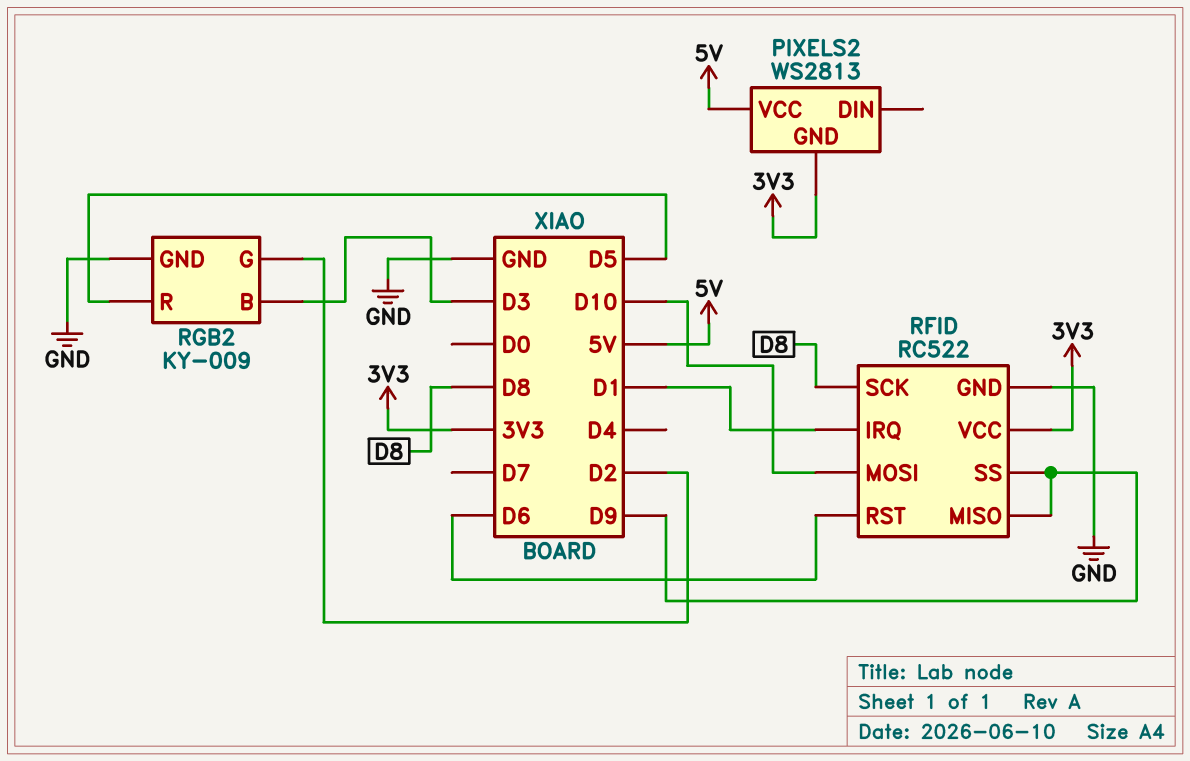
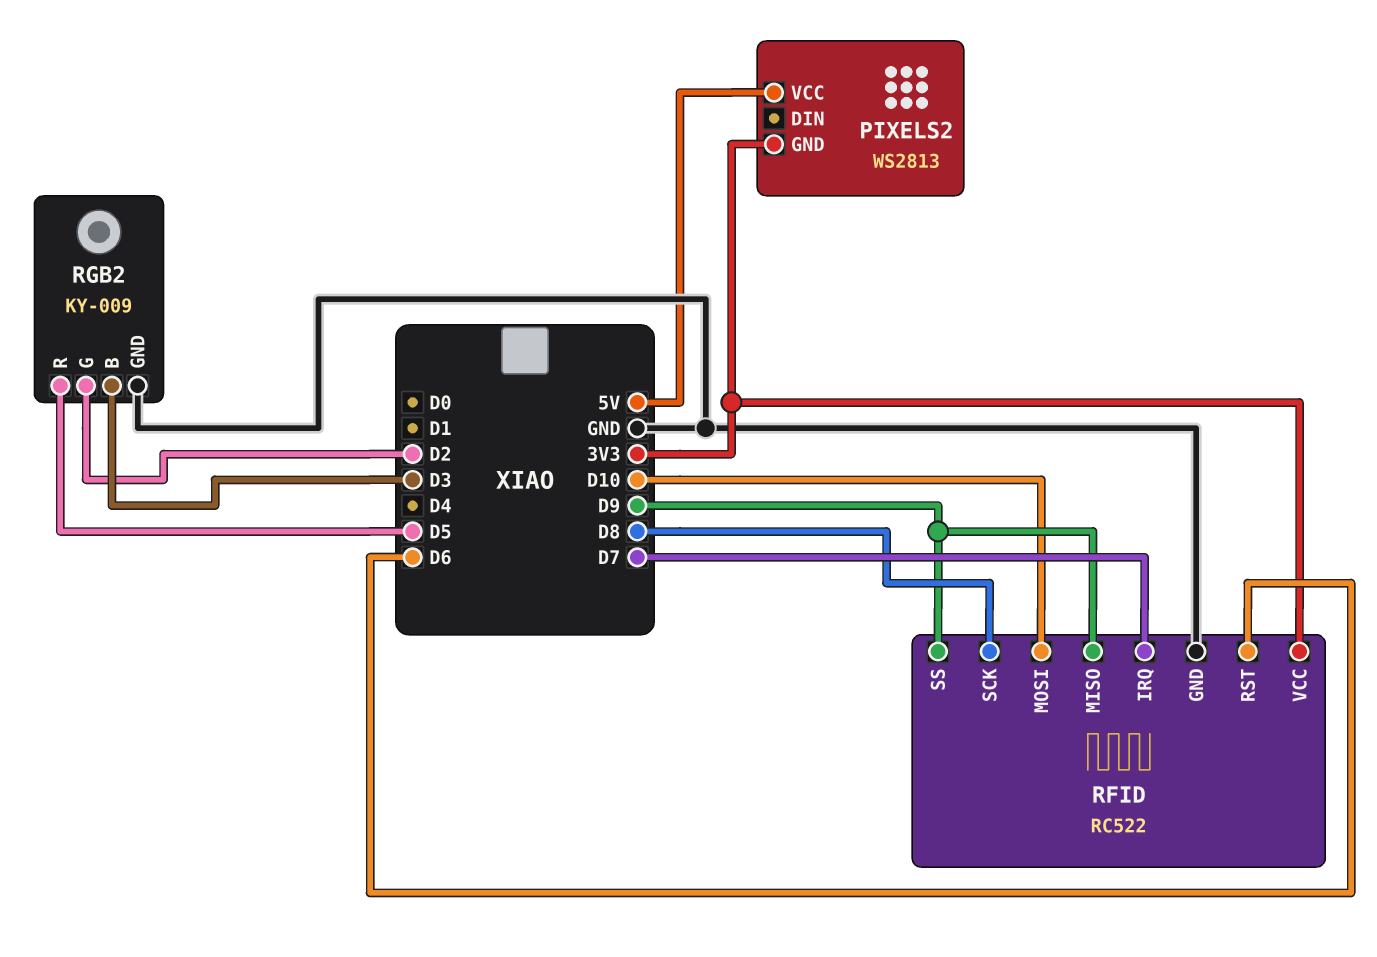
RFID pin IRQ: D1 -> D7

